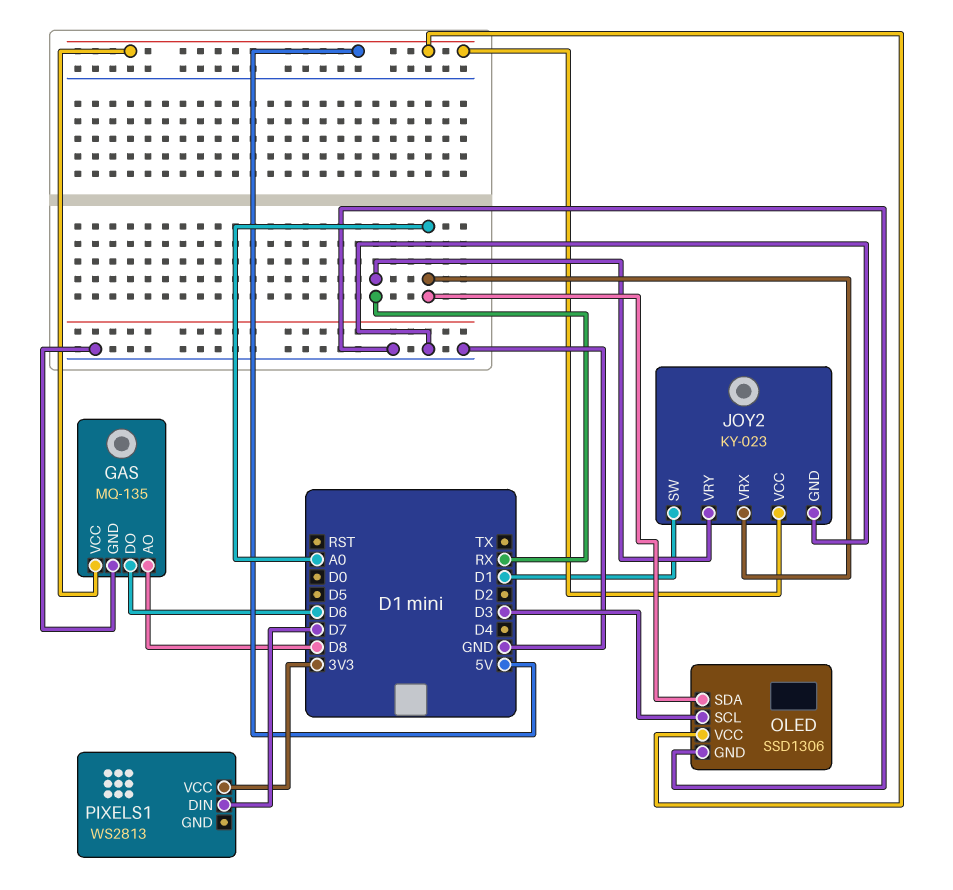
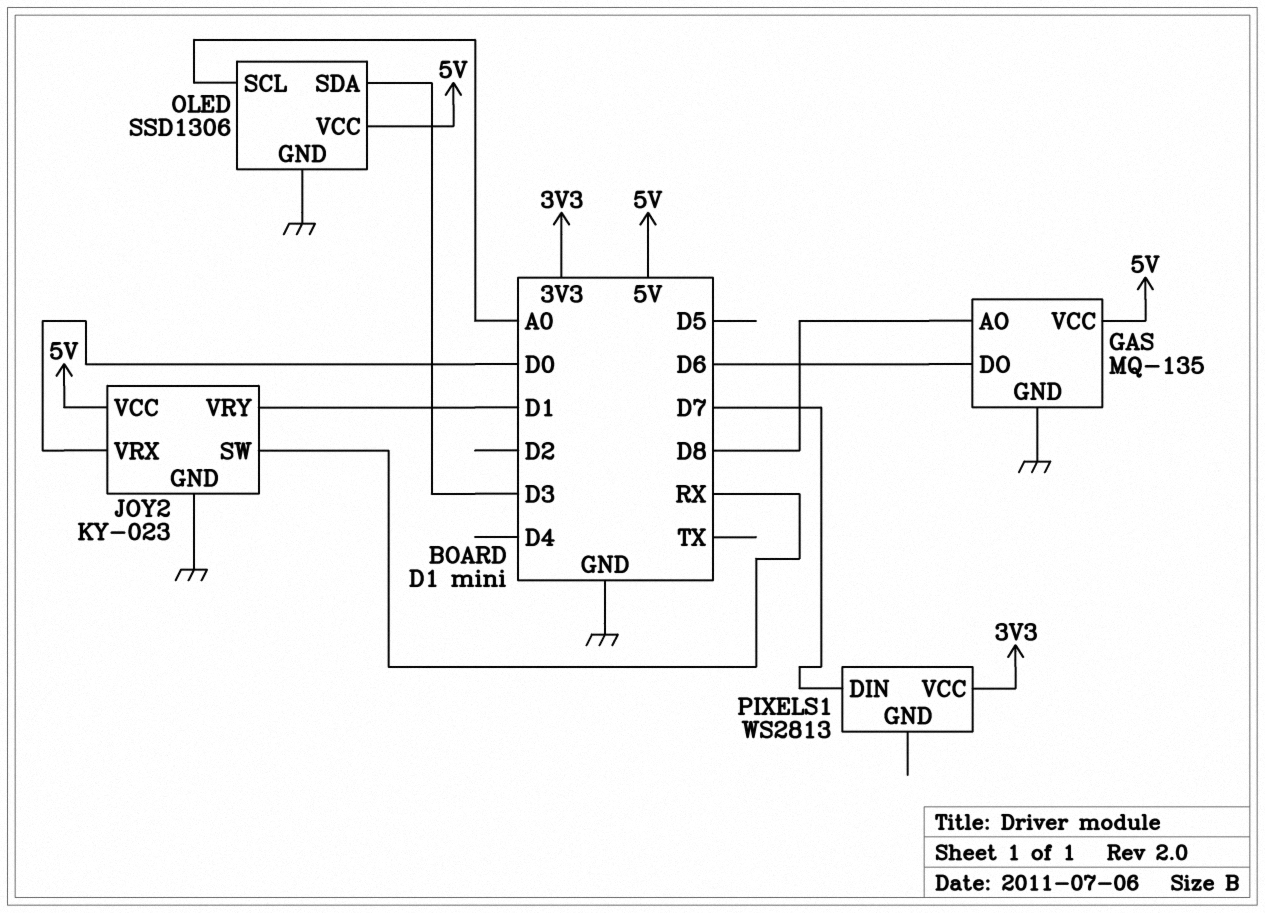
JOY2 pin SW: D1 -> RX
JOY2 pin VRX: A0 -> D0
JOY2 pin VRY: RX -> D1
OLED pin SCL: D3 -> A0
OLED pin SDA: A0 -> D3

